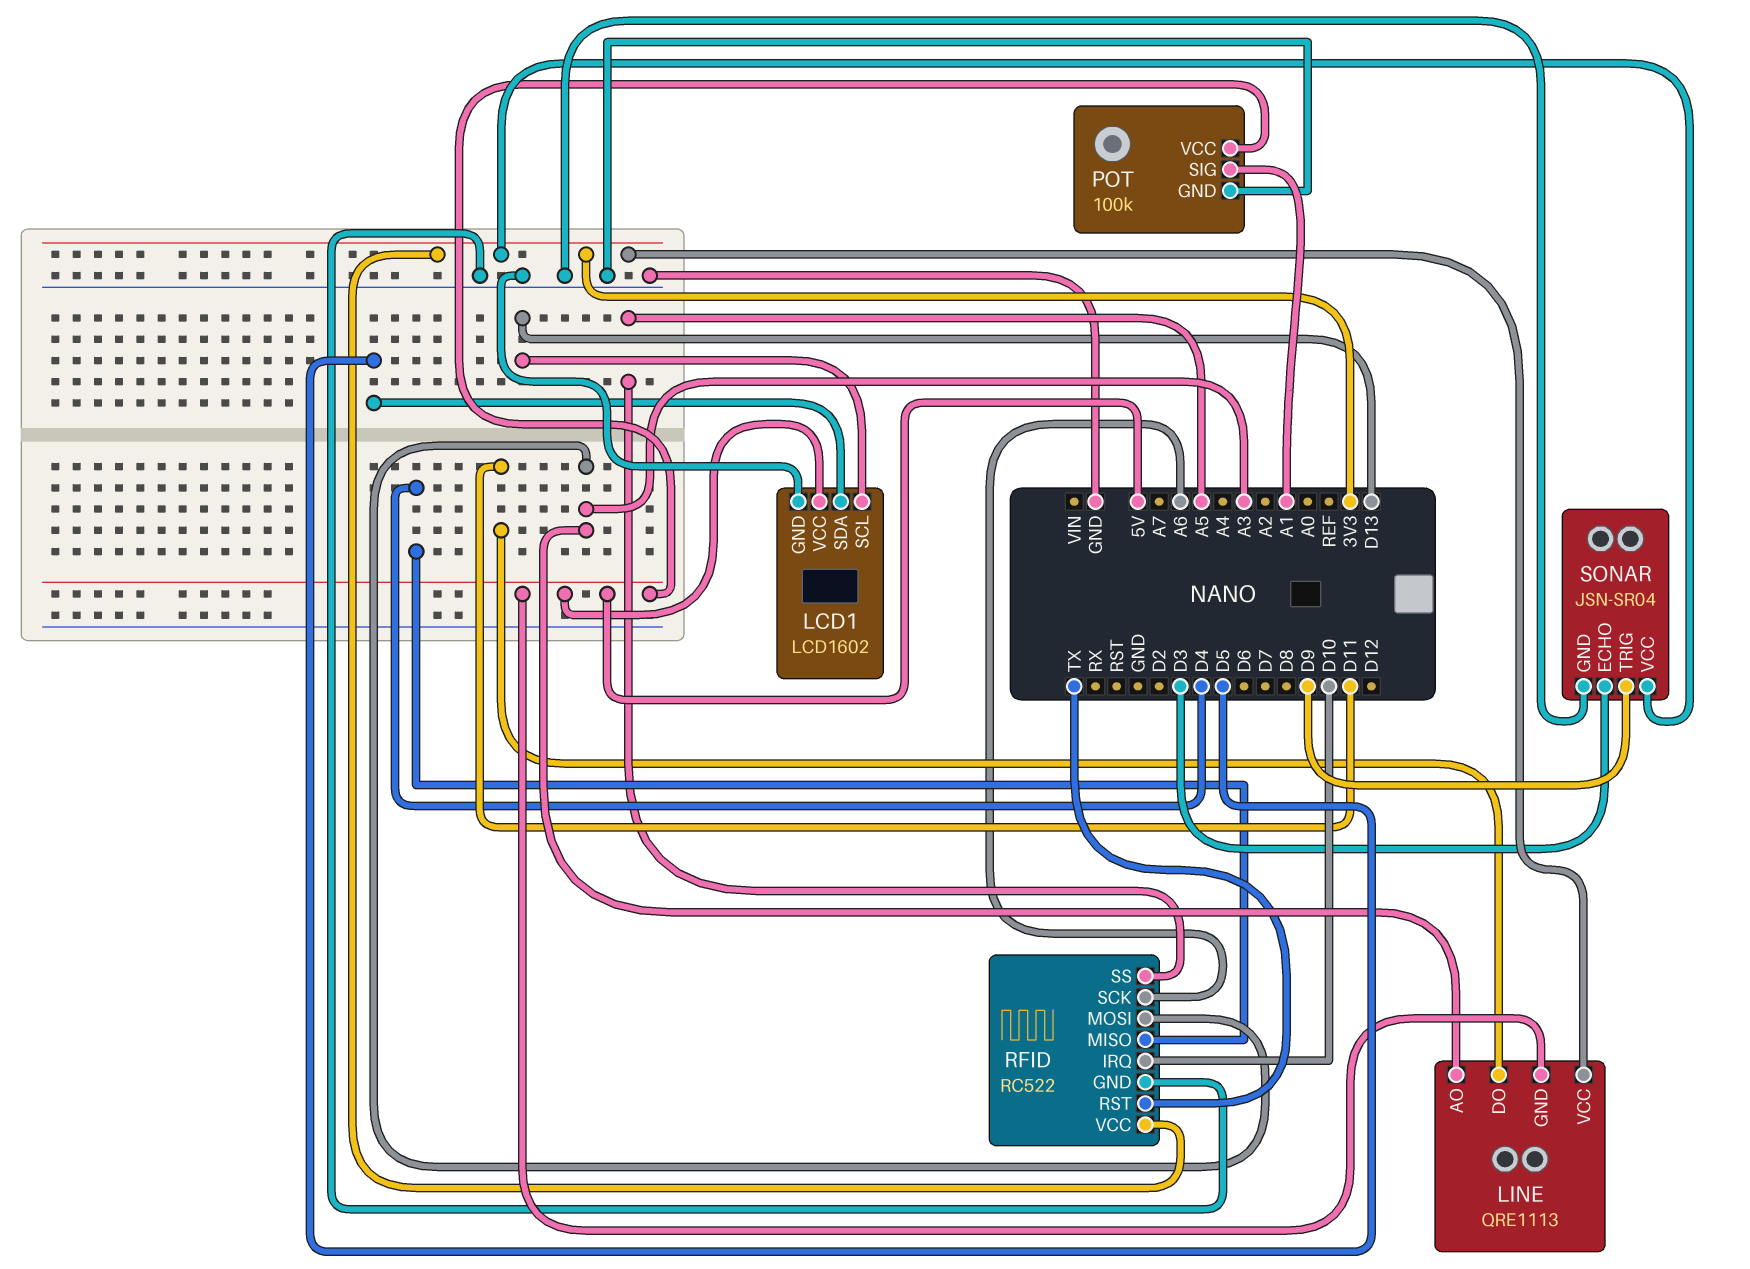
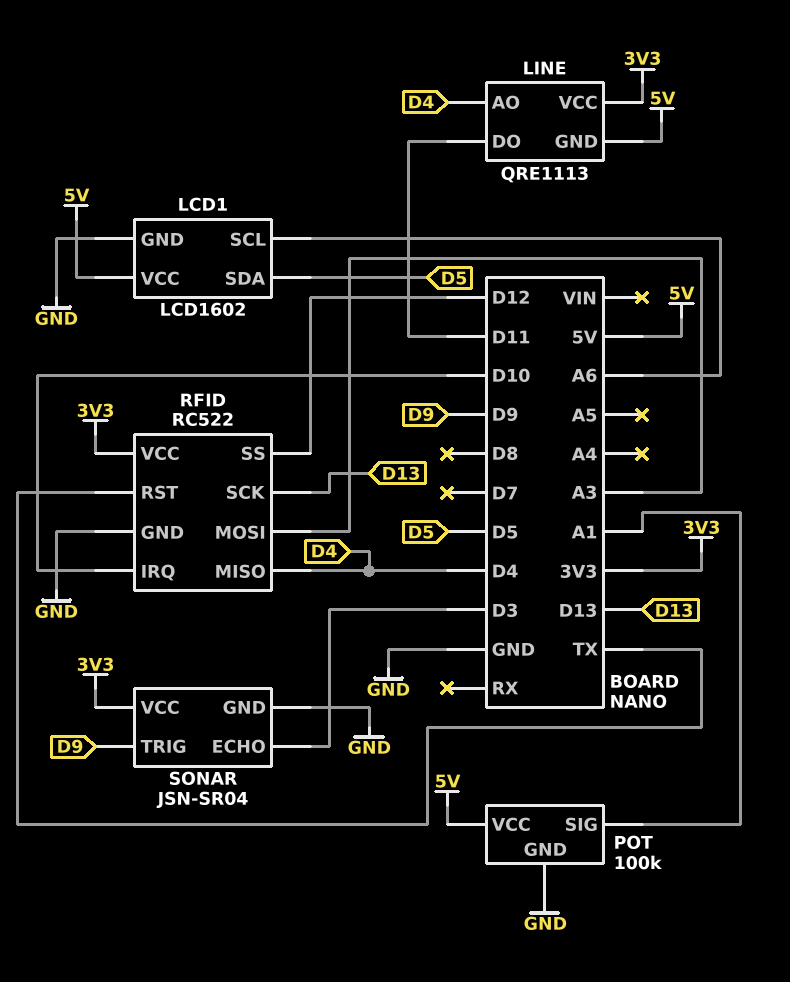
LCD1 pin SCL: D13 -> A6
LINE pin AO: A3 -> D4
RFID pin SCK: A6 -> D13
RFID pin SS: A5 -> D12

